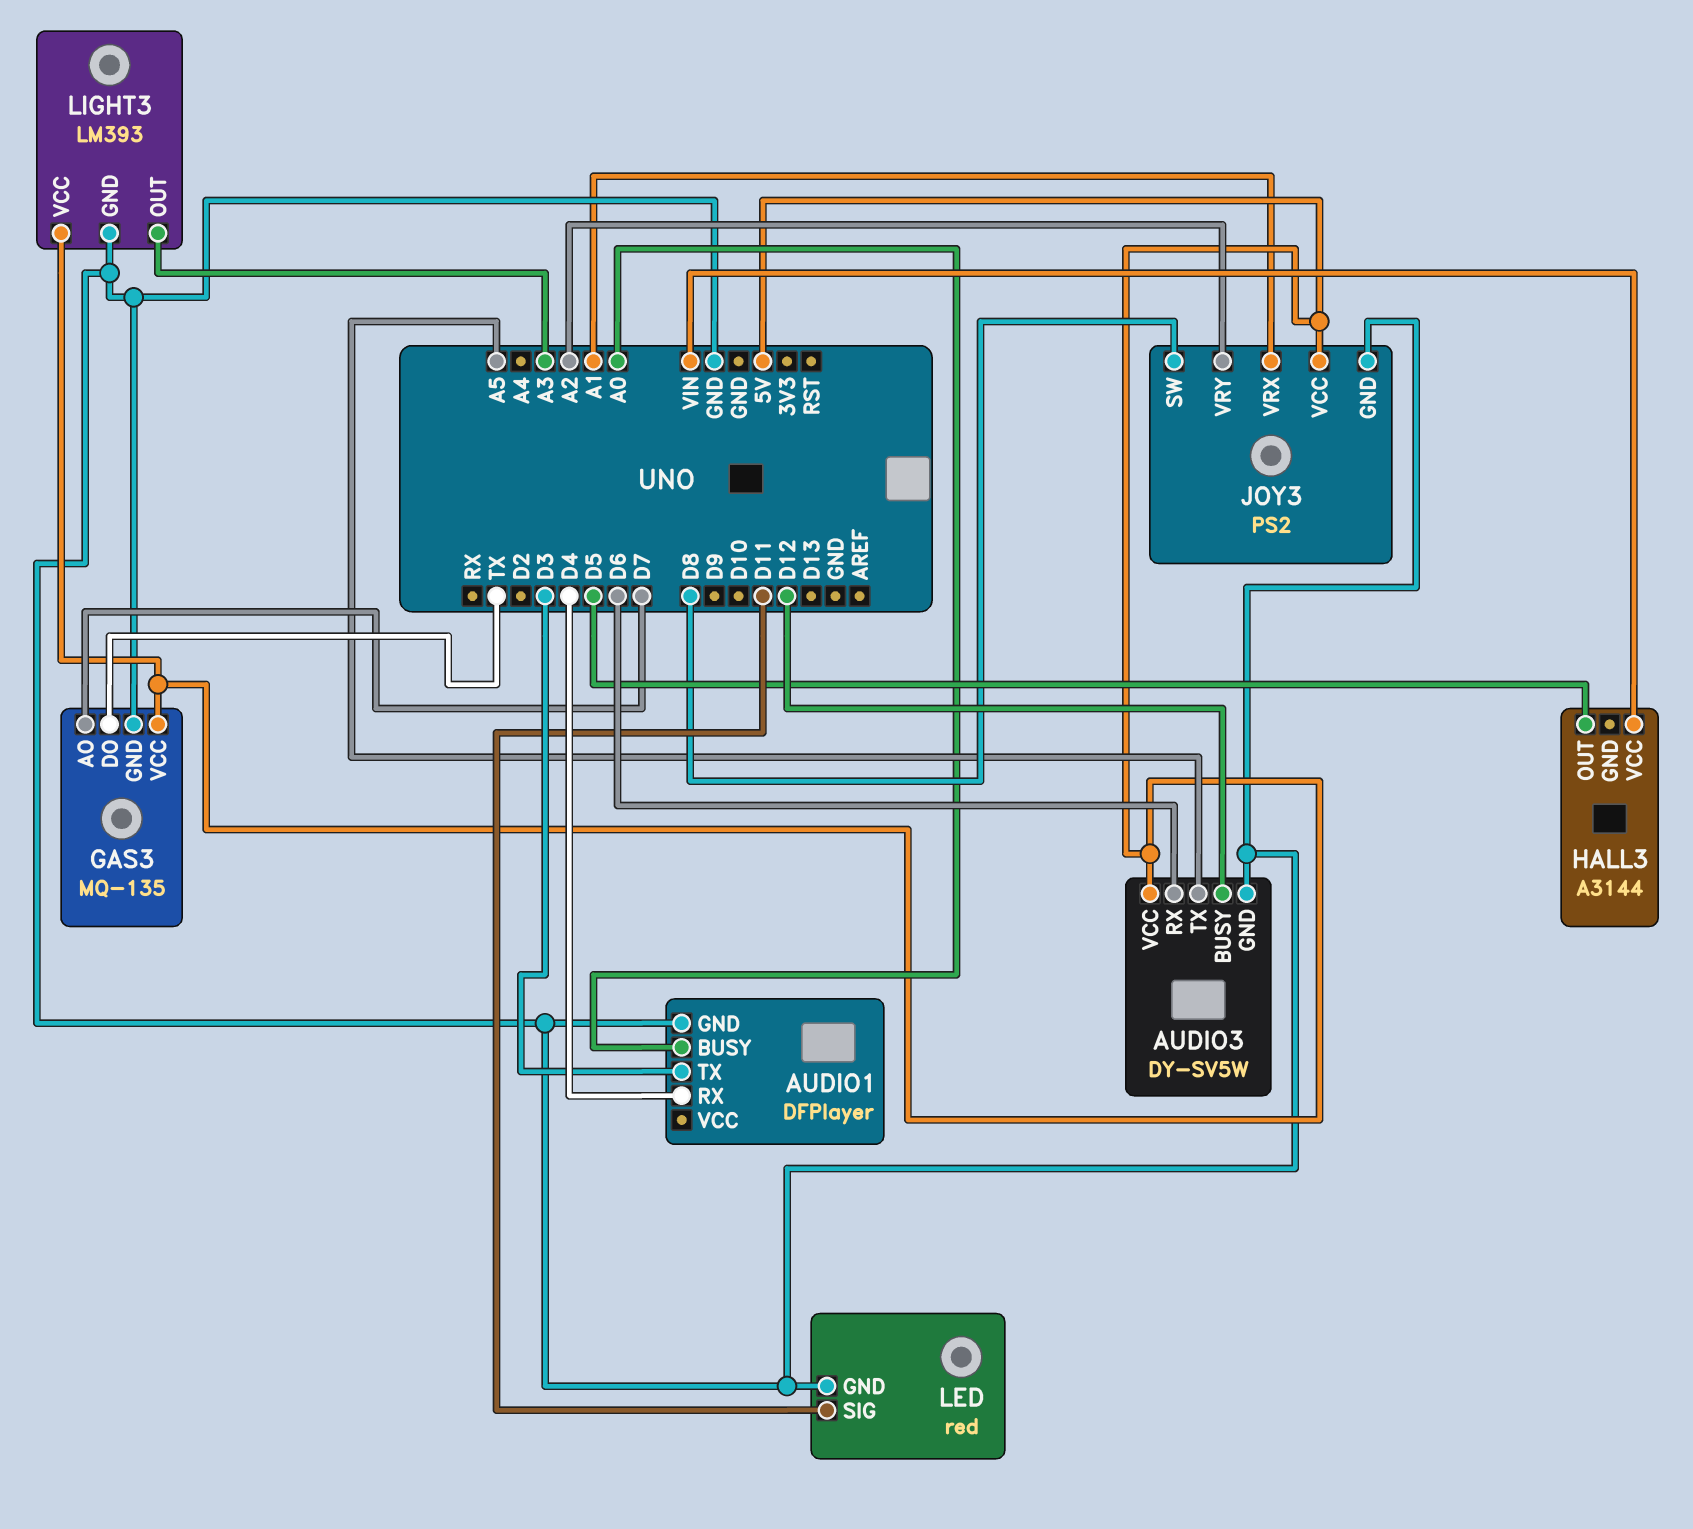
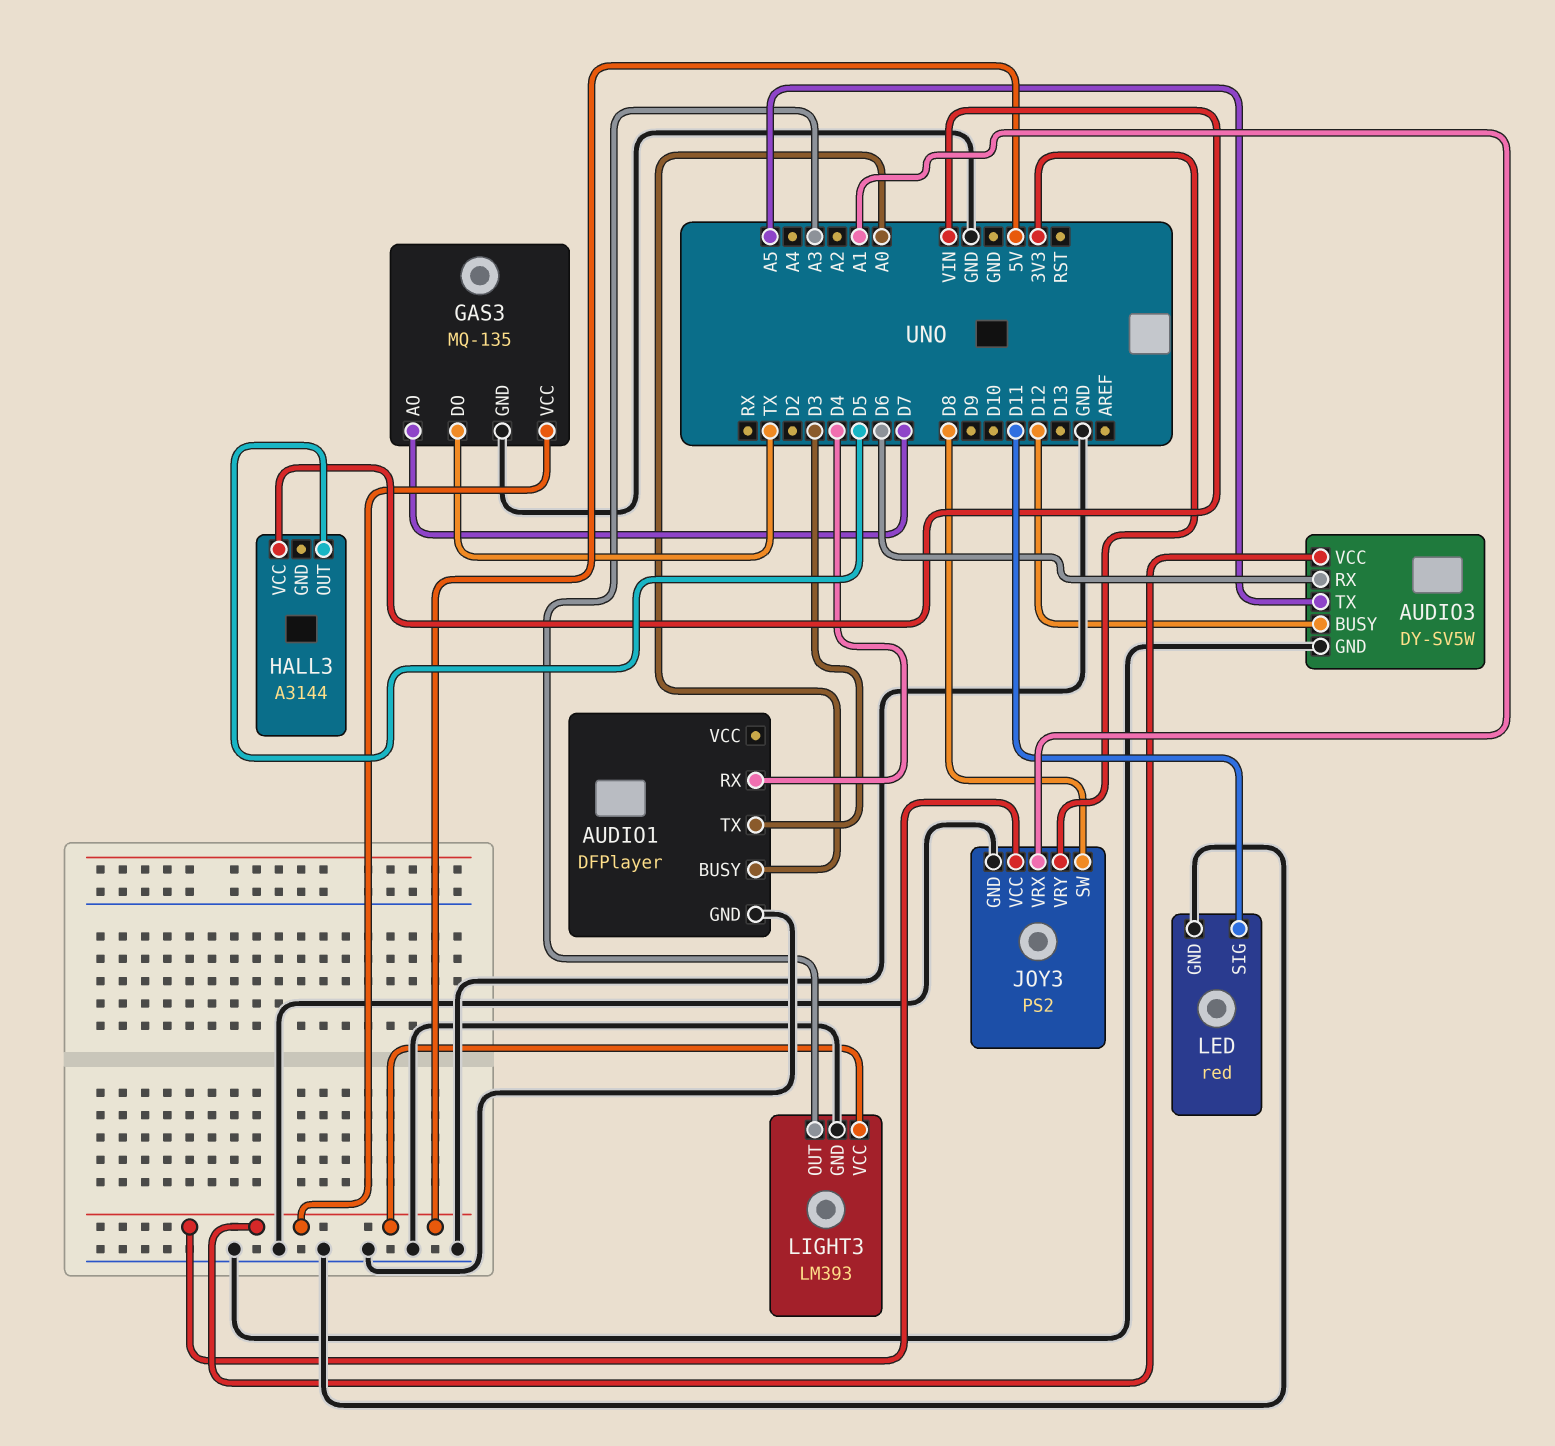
JOY3 pin VRY: A2 -> 3V3

